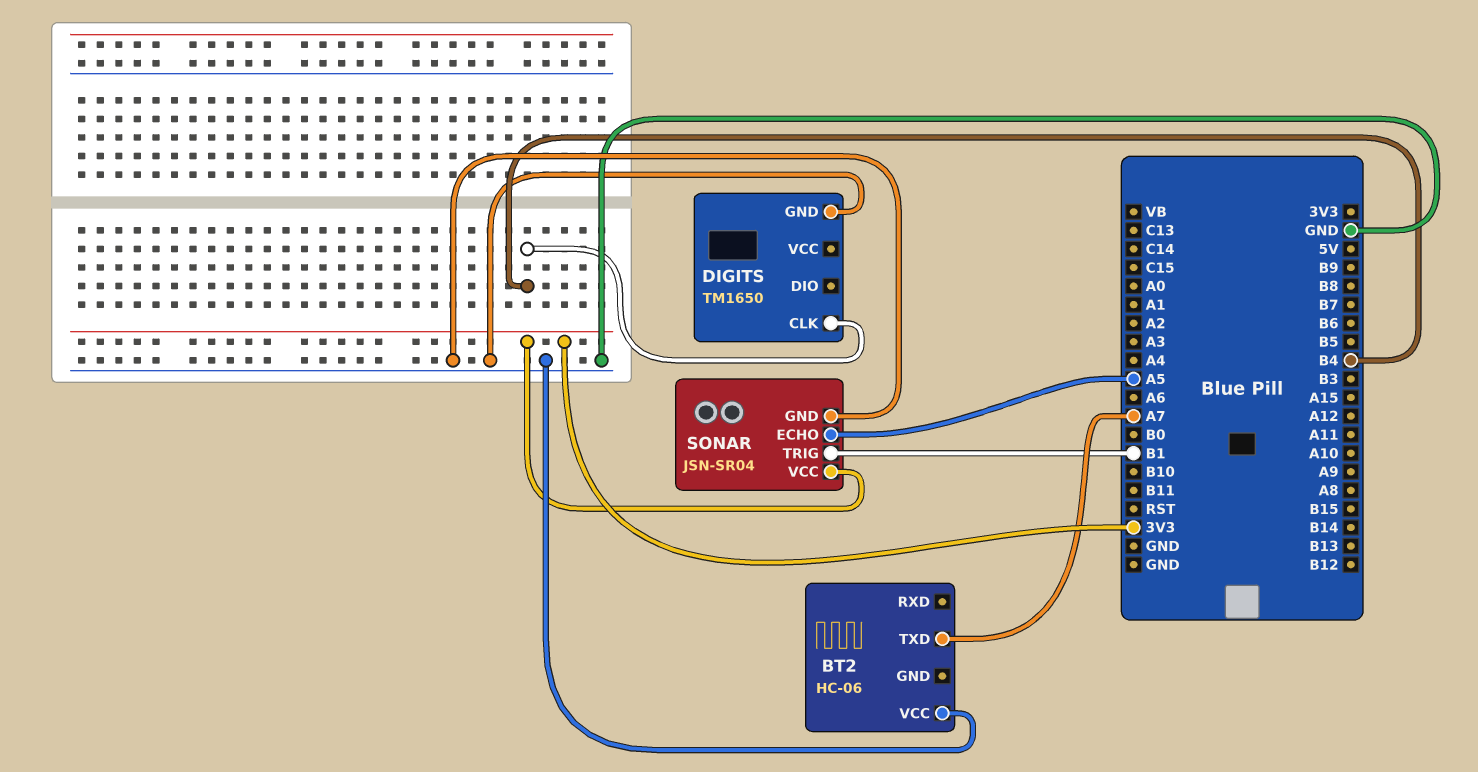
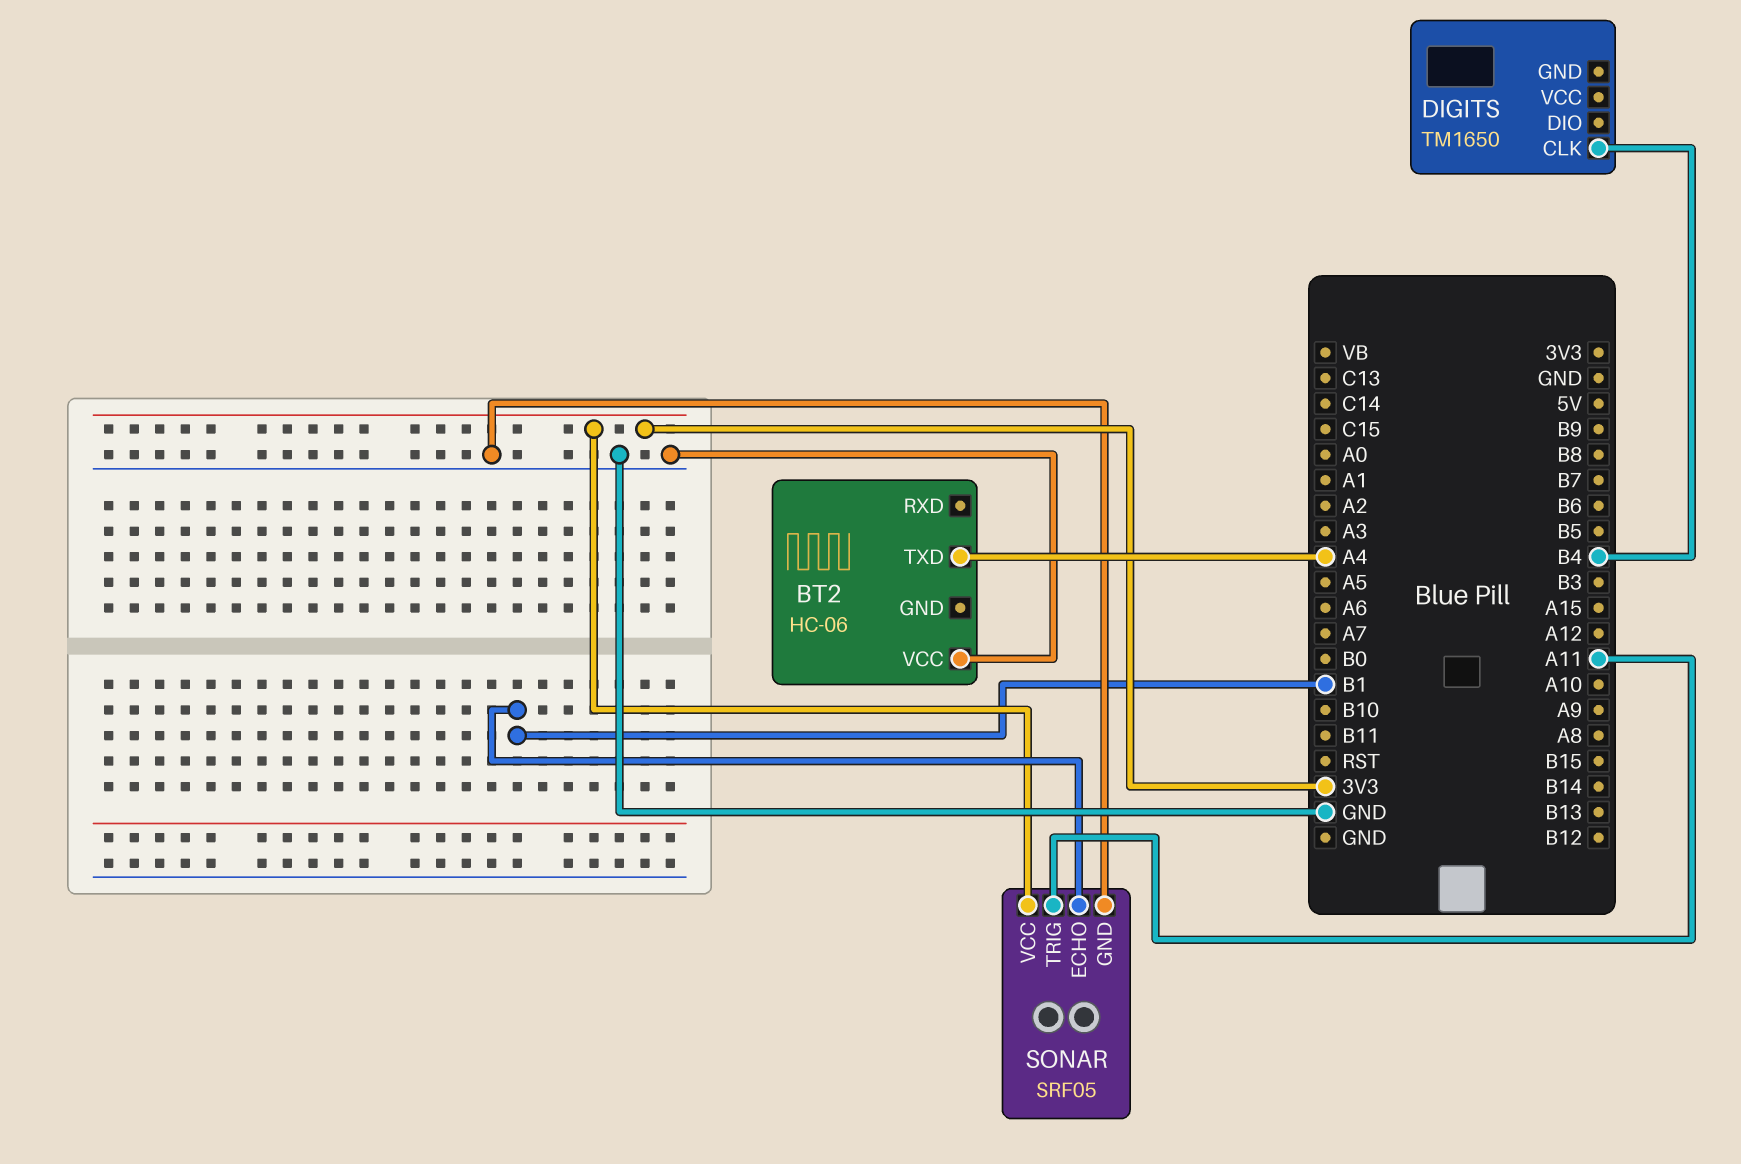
BT2 pin TXD: A7 -> A4
DIGITS pin GND: GND -> none
SONAR: JSN-SR04 -> SRF05
SONAR pin ECHO: A5 -> B1
SONAR pin TRIG: B1 -> A11

